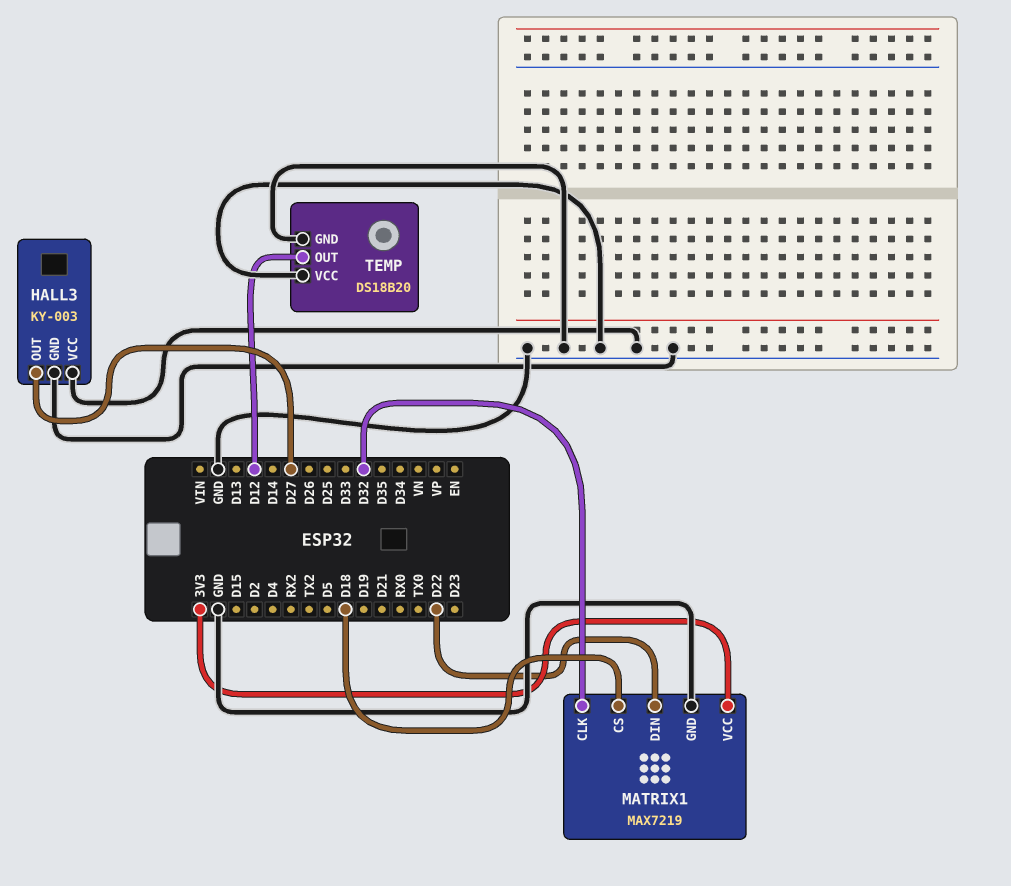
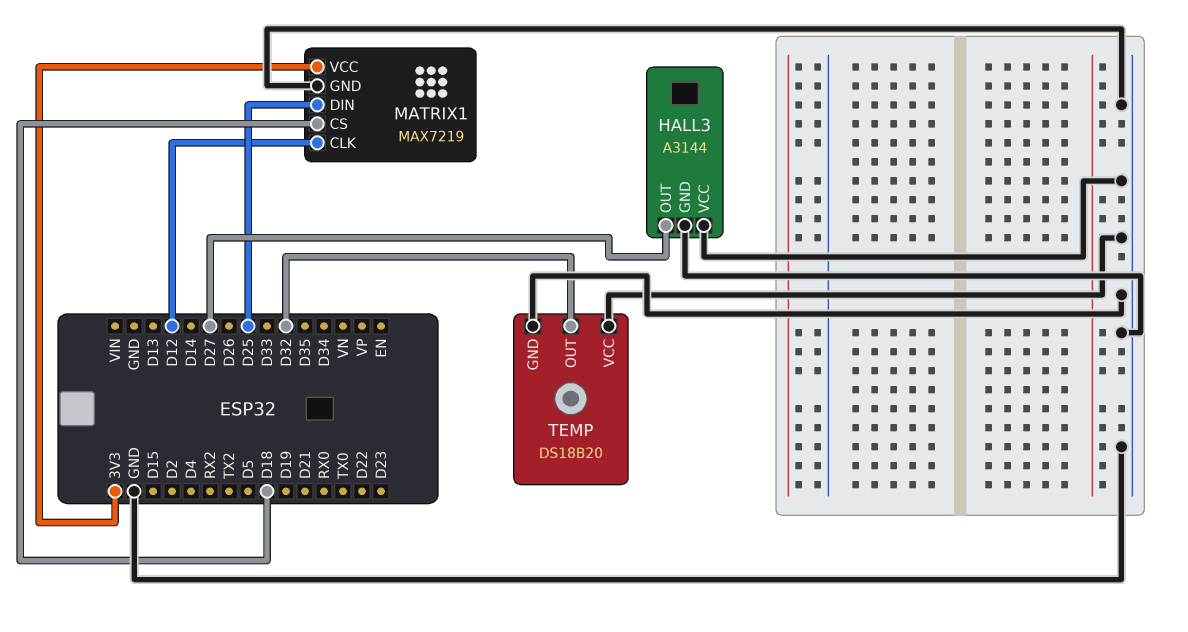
HALL3: KY-003 -> A3144
MATRIX1 pin CLK: D32 -> D12
MATRIX1 pin DIN: D22 -> D25
TEMP pin OUT: D12 -> D32

